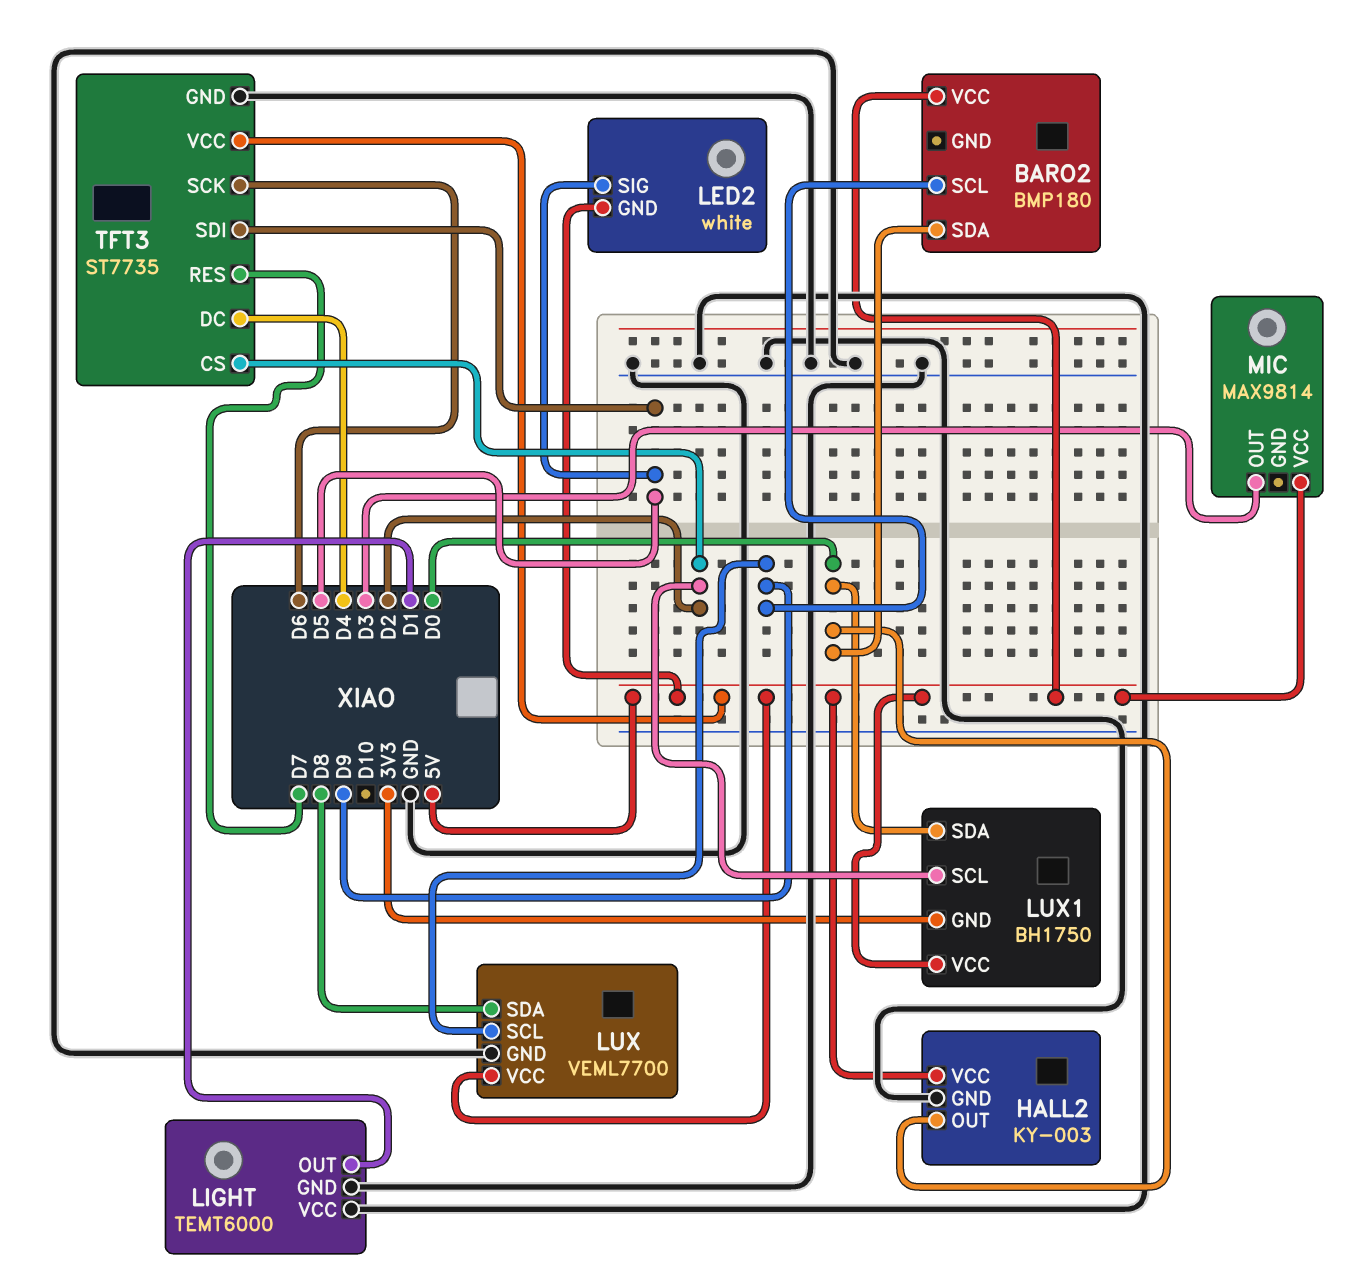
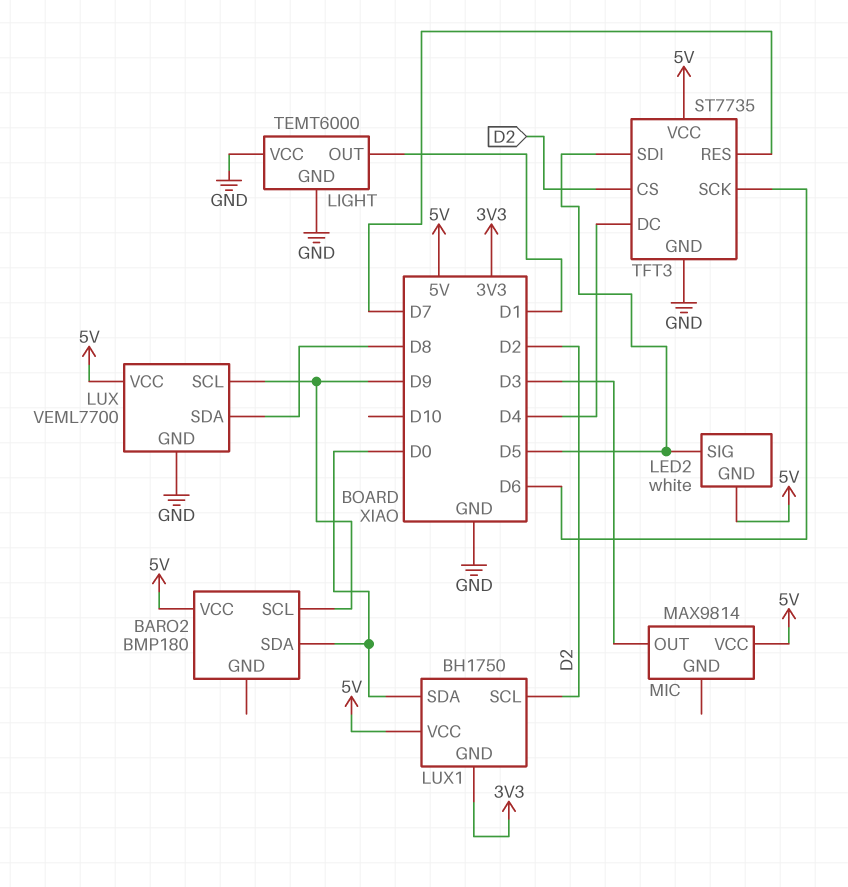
HALL2: KY-003 -> none
HALL2 pin GND: GND -> none
HALL2 pin OUT: D0 -> none
HALL2 pin VCC: 5V -> none

